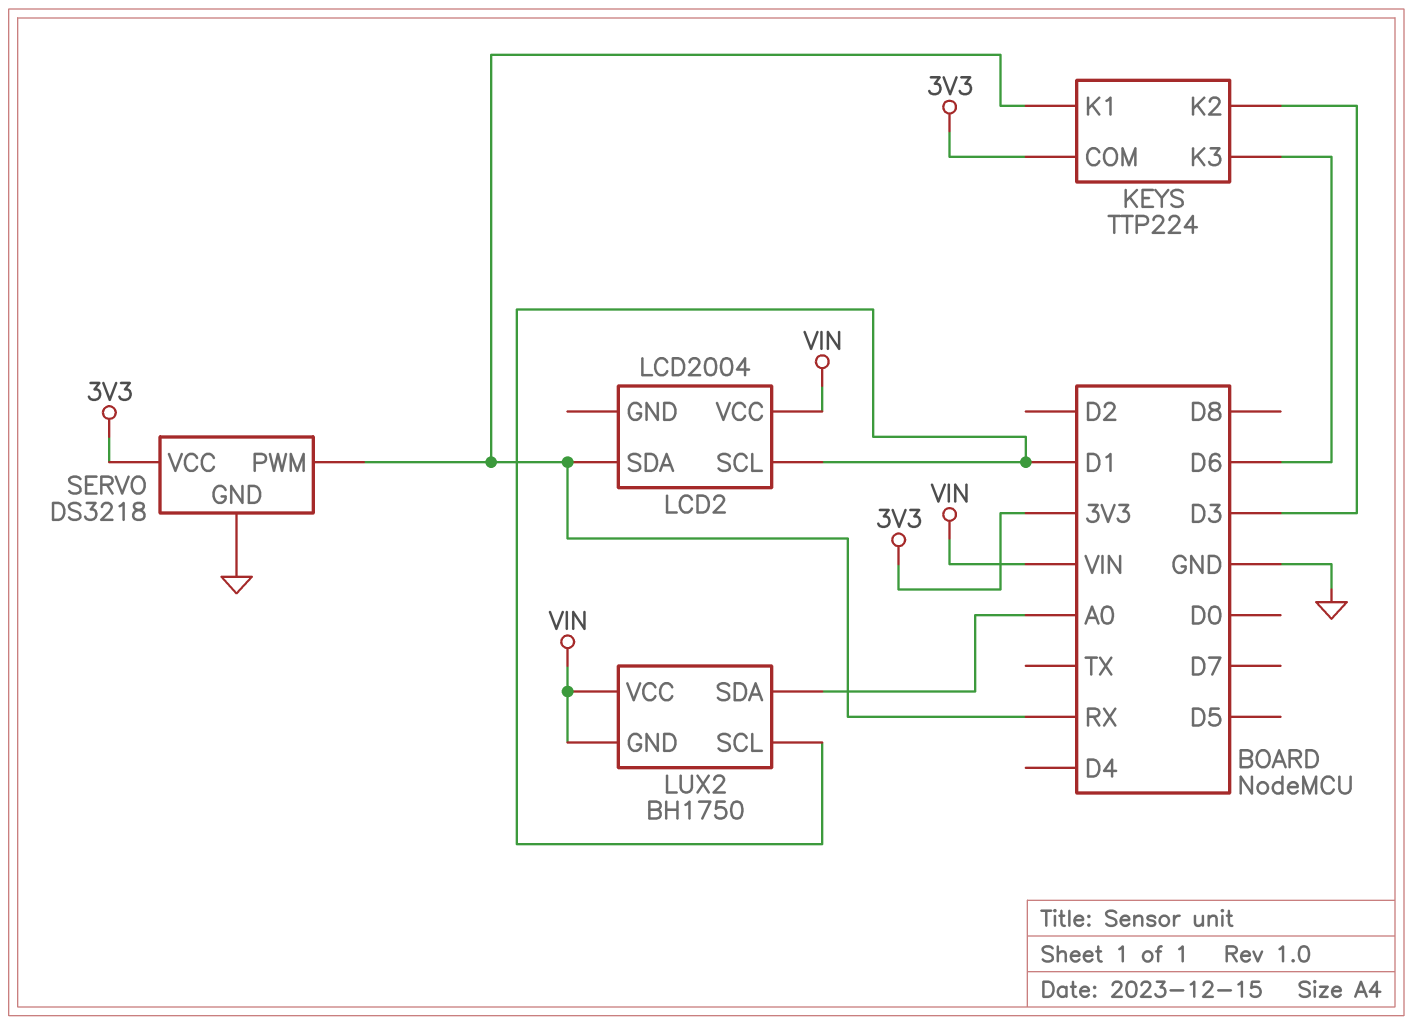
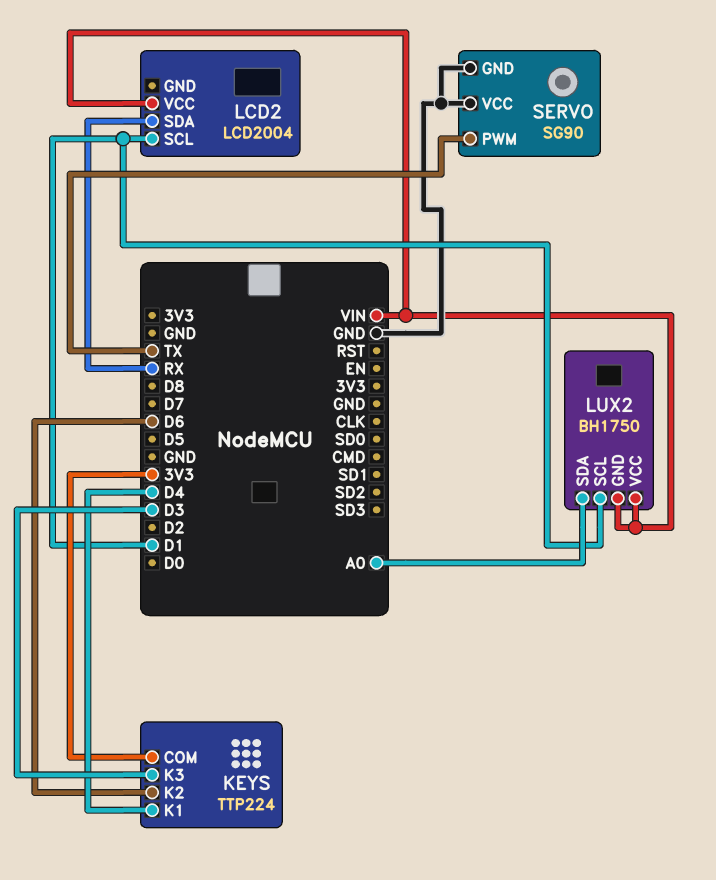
KEYS pin K1: RX -> D4
KEYS pin K2: D3 -> D6
KEYS pin K3: D6 -> D3
SERVO: DS3218 -> SG90
SERVO pin PWM: RX -> TX
SERVO pin VCC: 3V3 -> GND

